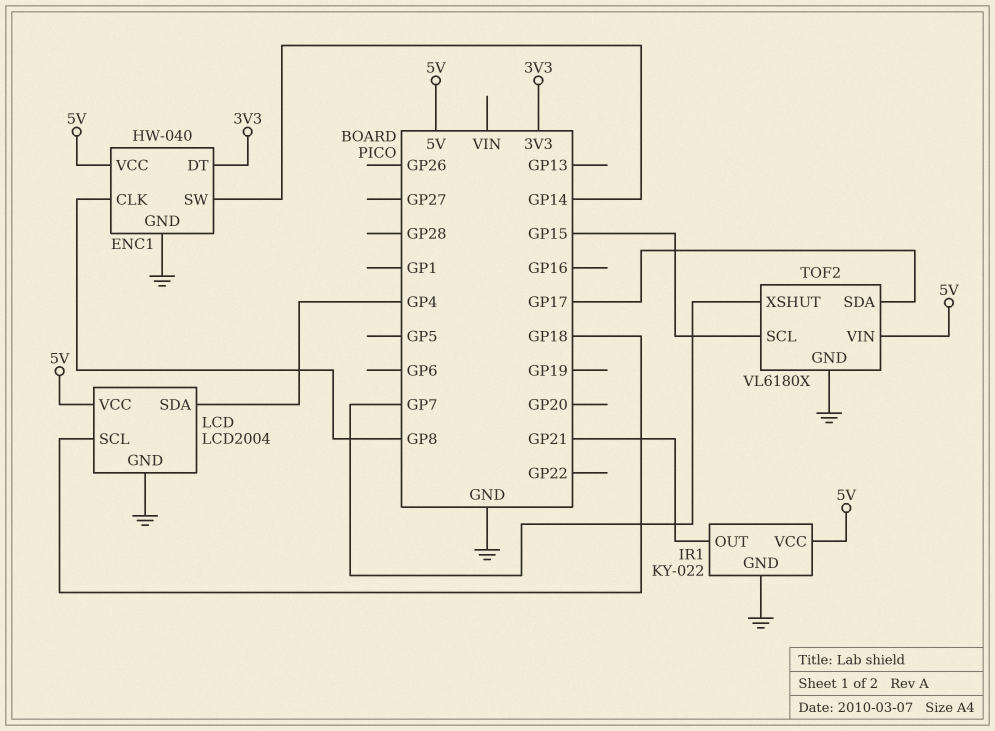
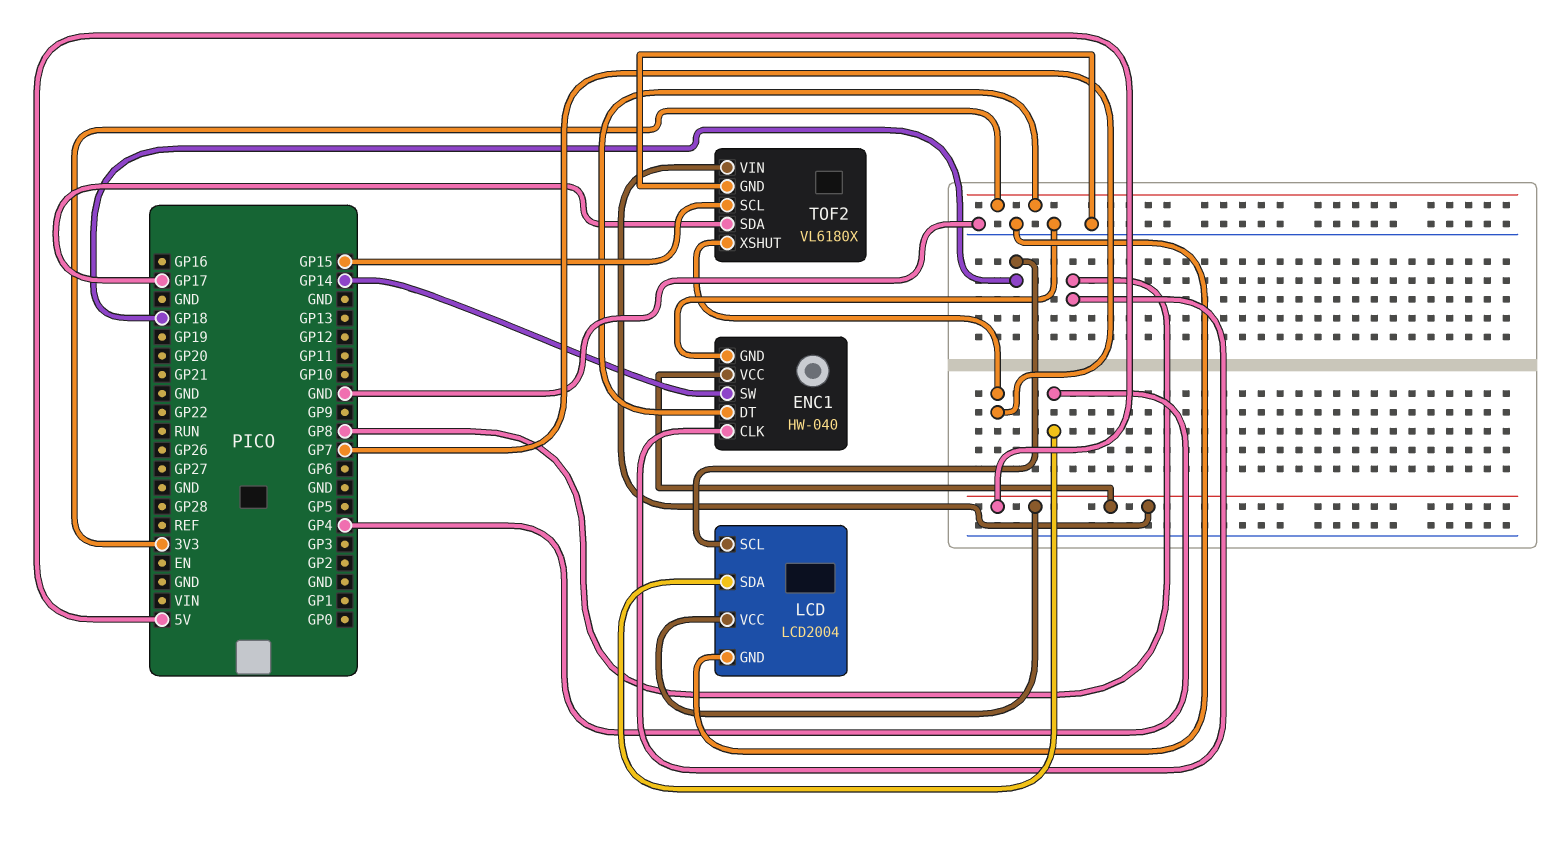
IR1: KY-022 -> none
IR1 pin GND: GND -> none
IR1 pin OUT: GP21 -> none
IR1 pin VCC: 5V -> none

